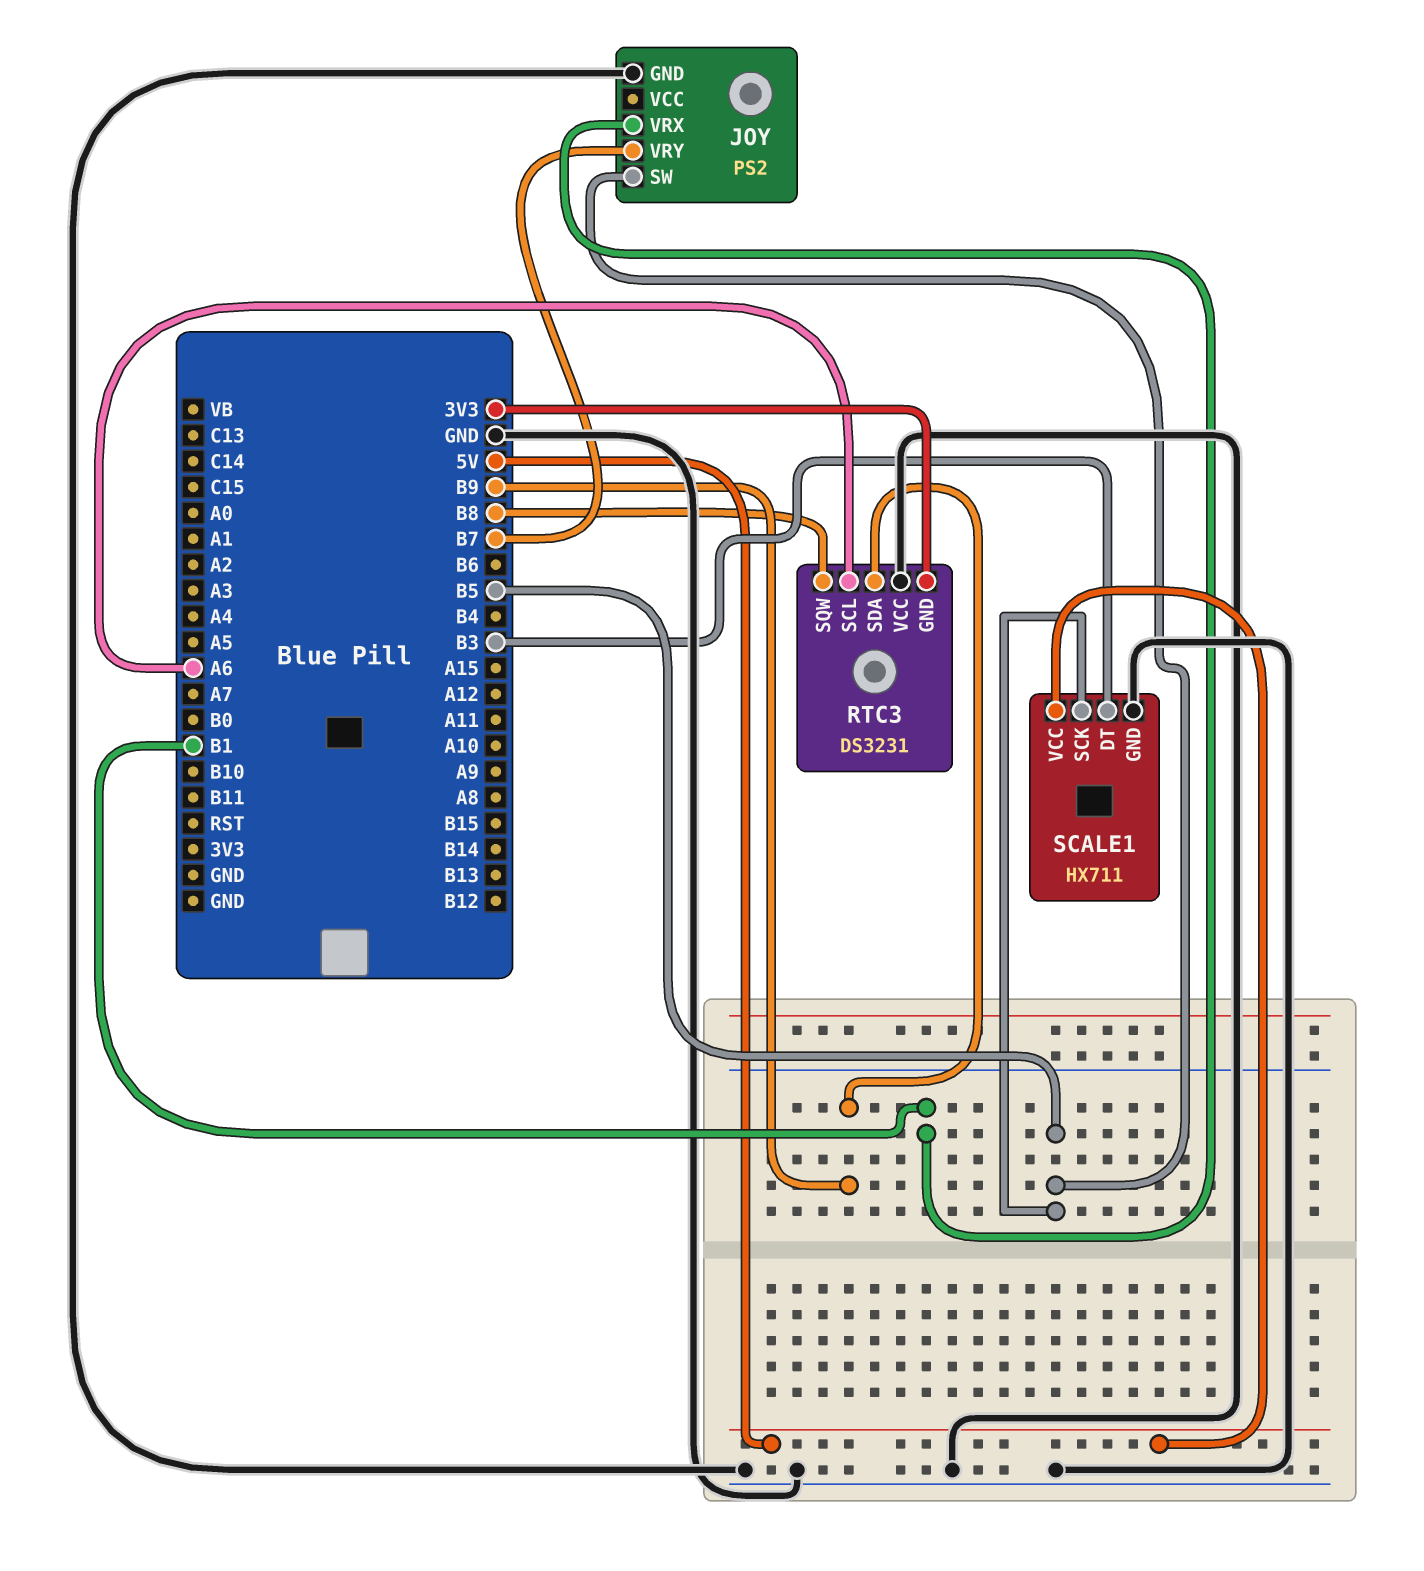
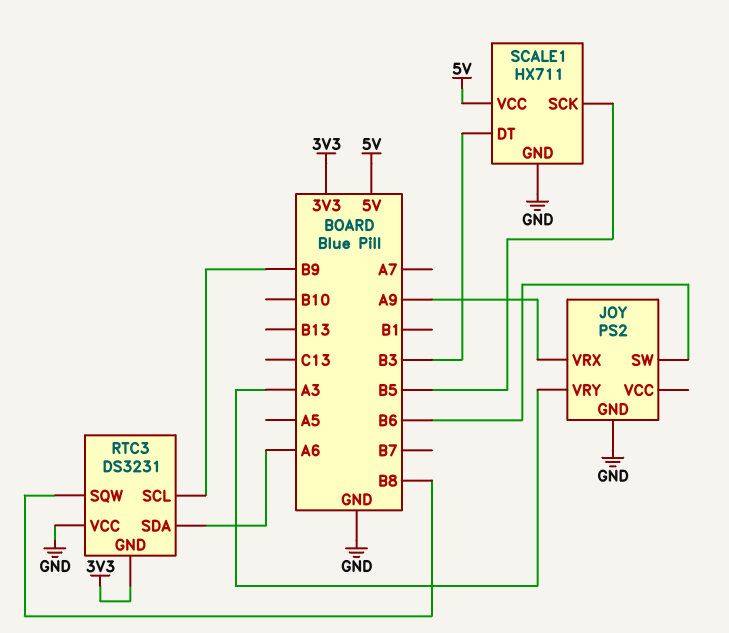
JOY pin SW: B5 -> B6
JOY pin VRX: B1 -> A9
JOY pin VRY: B7 -> A3
RTC3 pin SCL: A6 -> B9
RTC3 pin SDA: B9 -> A6

